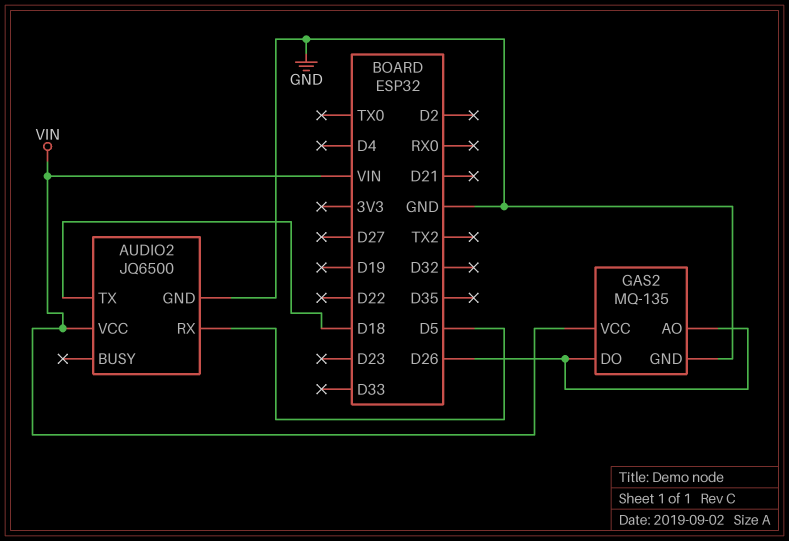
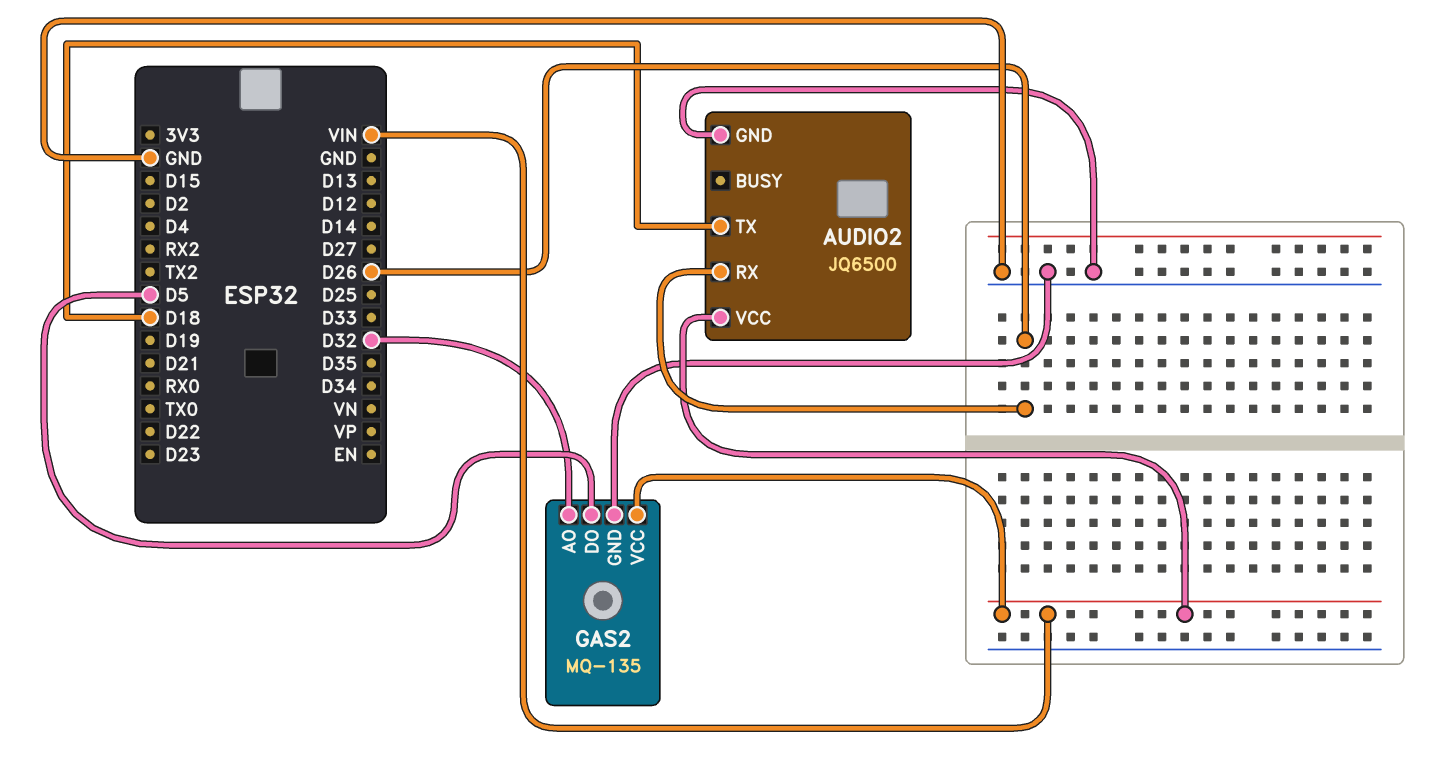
AUDIO2 pin RX: D5 -> D26
GAS2 pin AO: D26 -> D32
GAS2 pin DO: D26 -> D5

